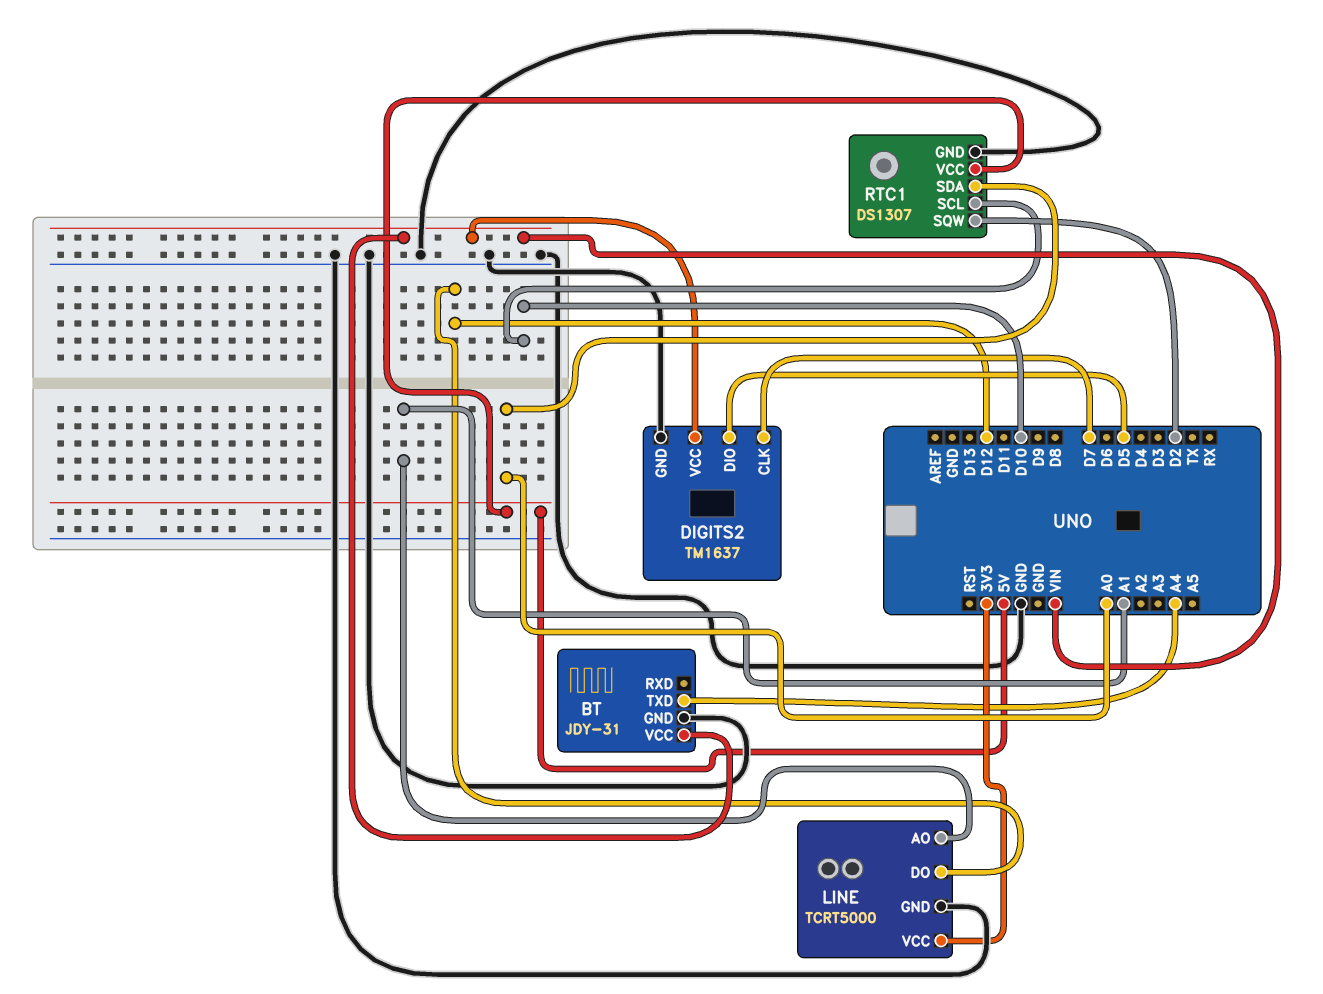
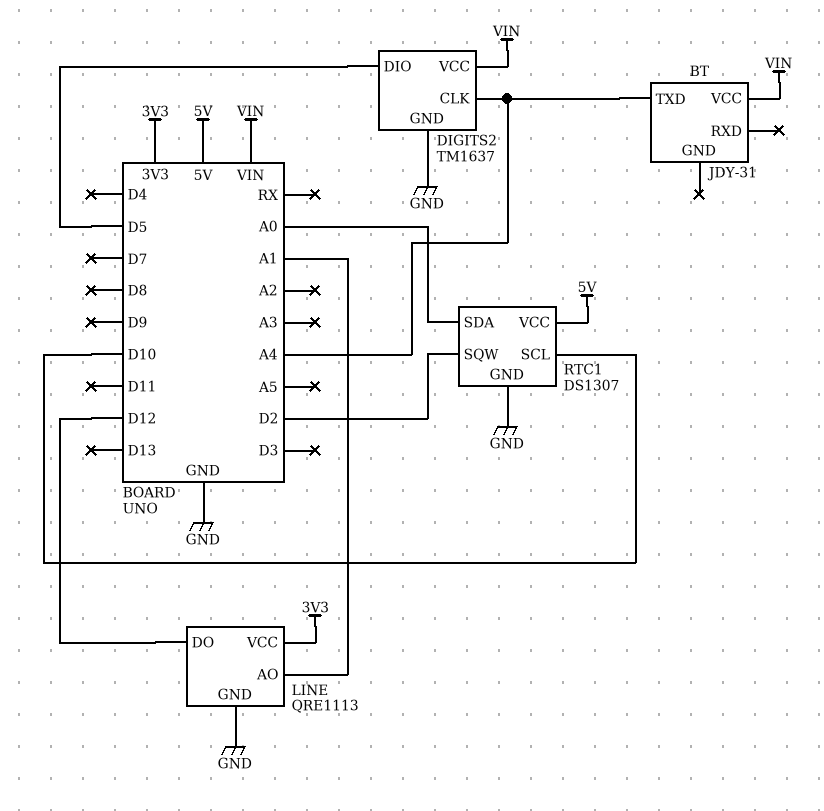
BT pin GND: GND -> none
DIGITS2 pin CLK: D7 -> A4
LINE: TCRT5000 -> QRE1113

